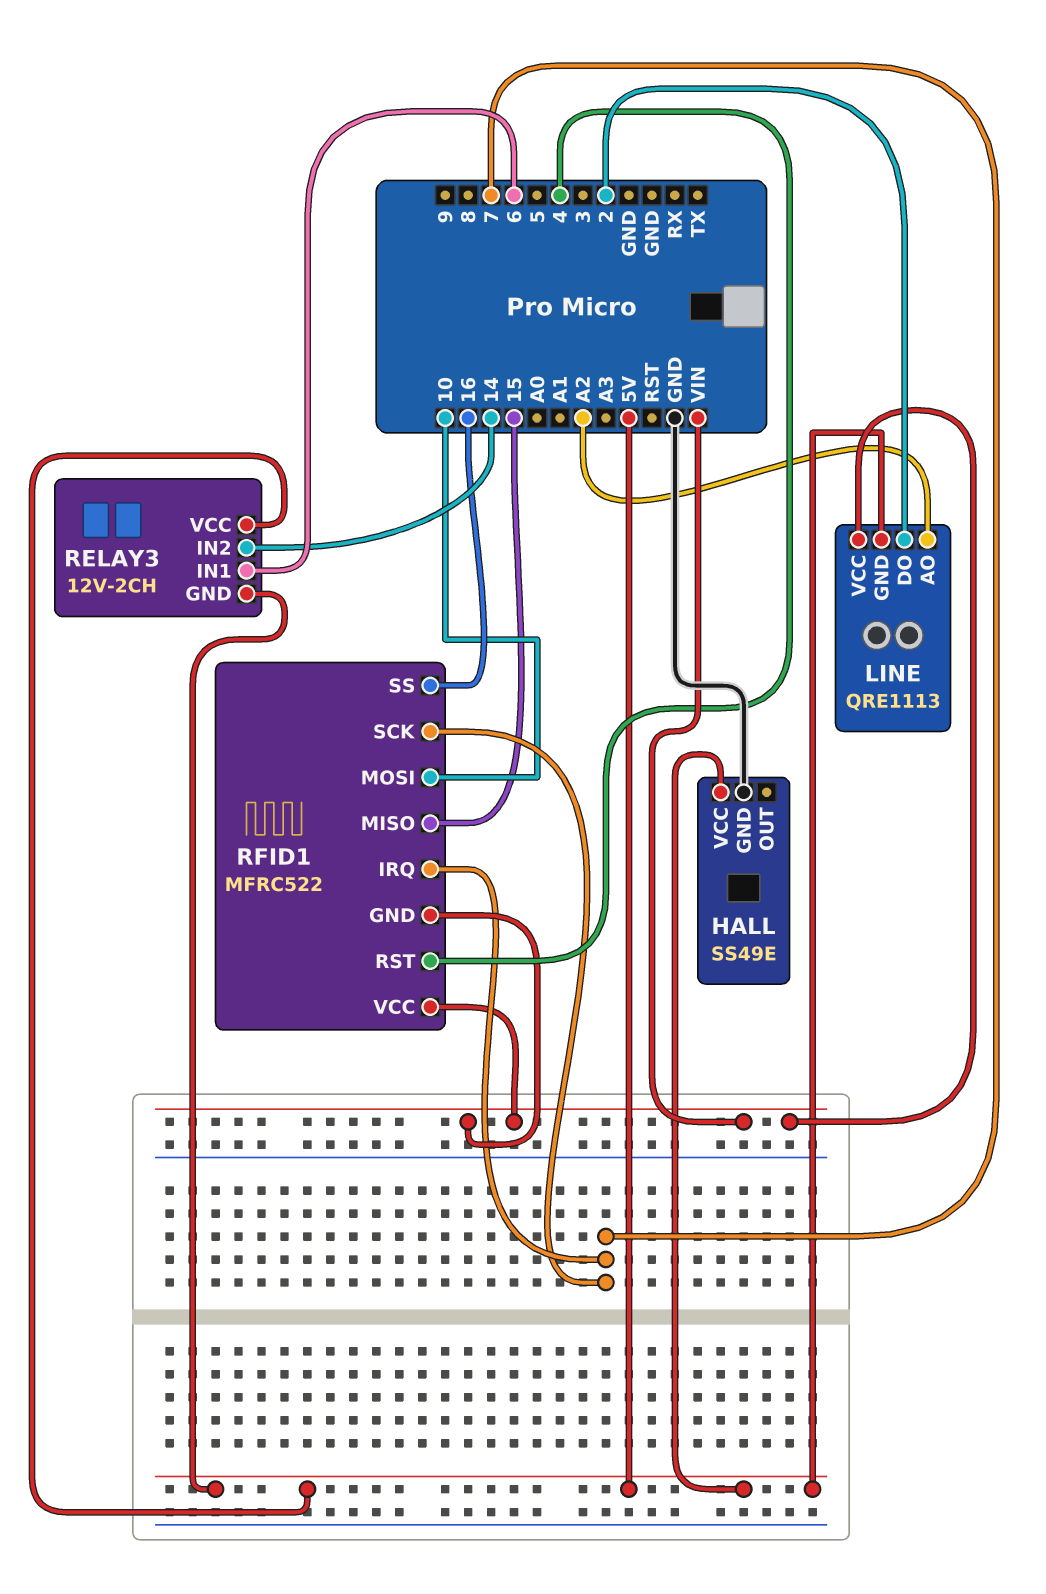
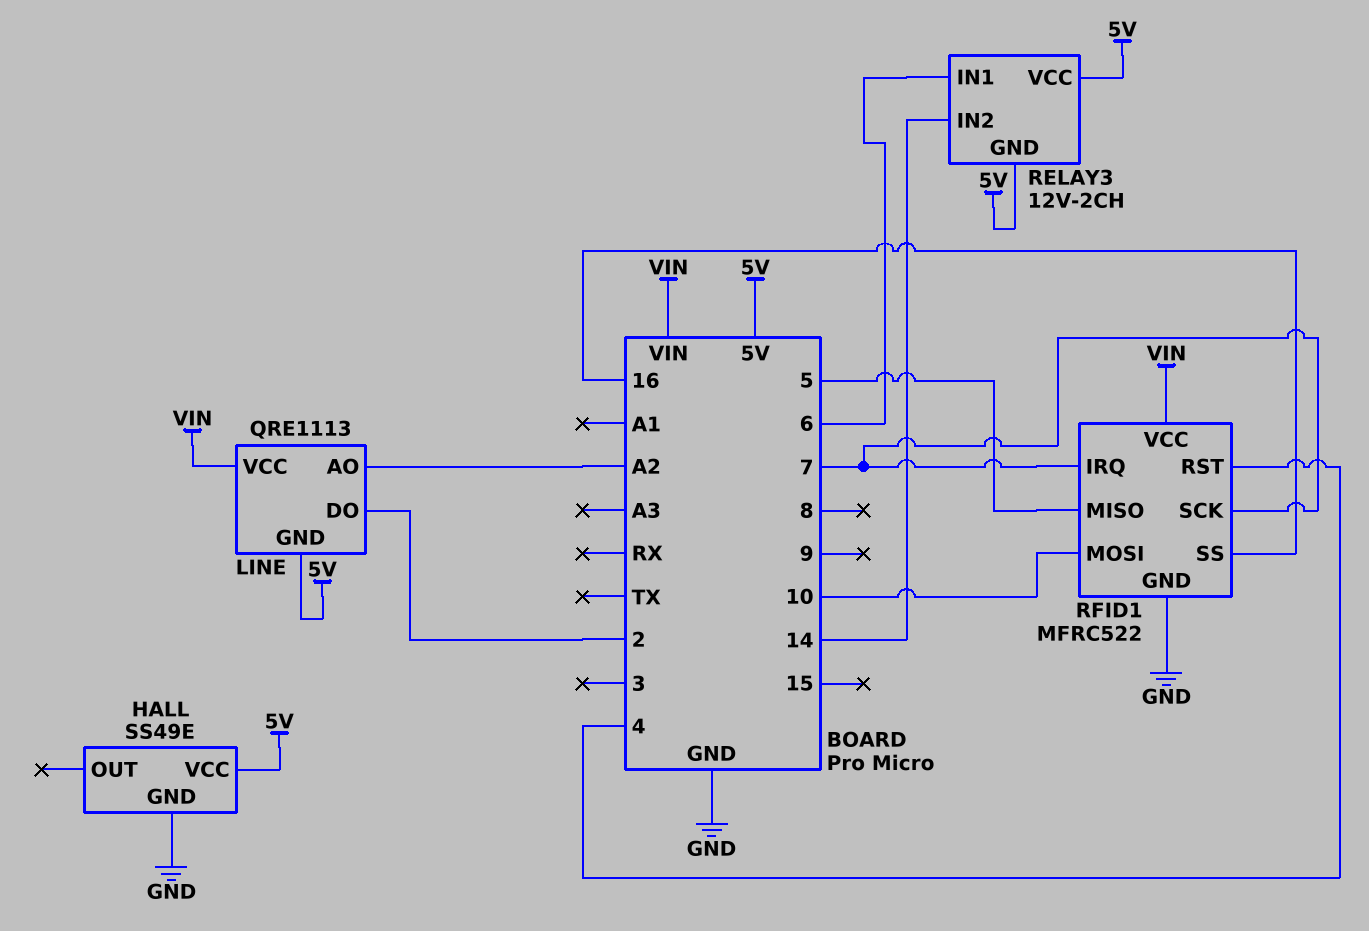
RFID1 pin GND: VIN -> GND
RFID1 pin MISO: 15 -> 5

